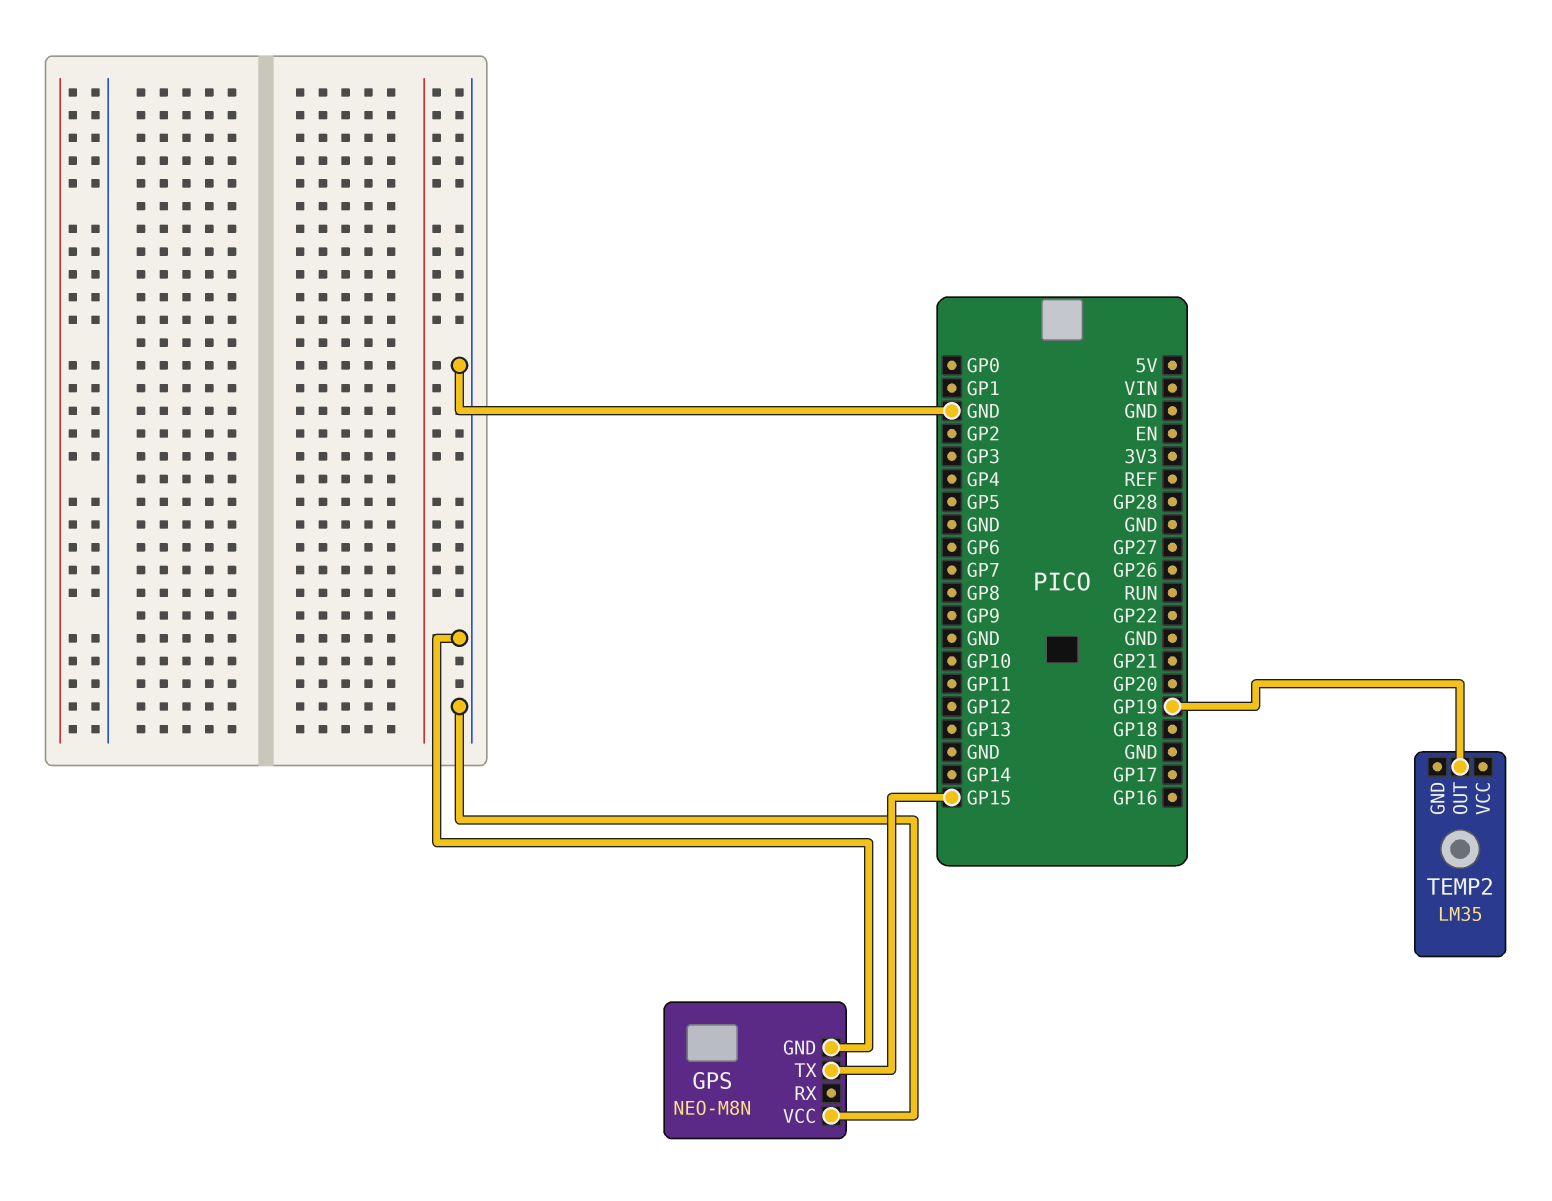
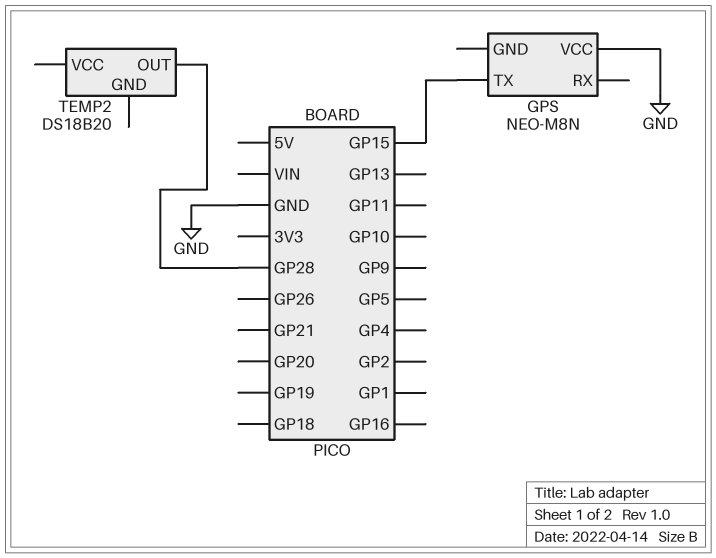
GPS pin GND: GND -> none
TEMP2: LM35 -> DS18B20
TEMP2 pin OUT: GP19 -> GP28

